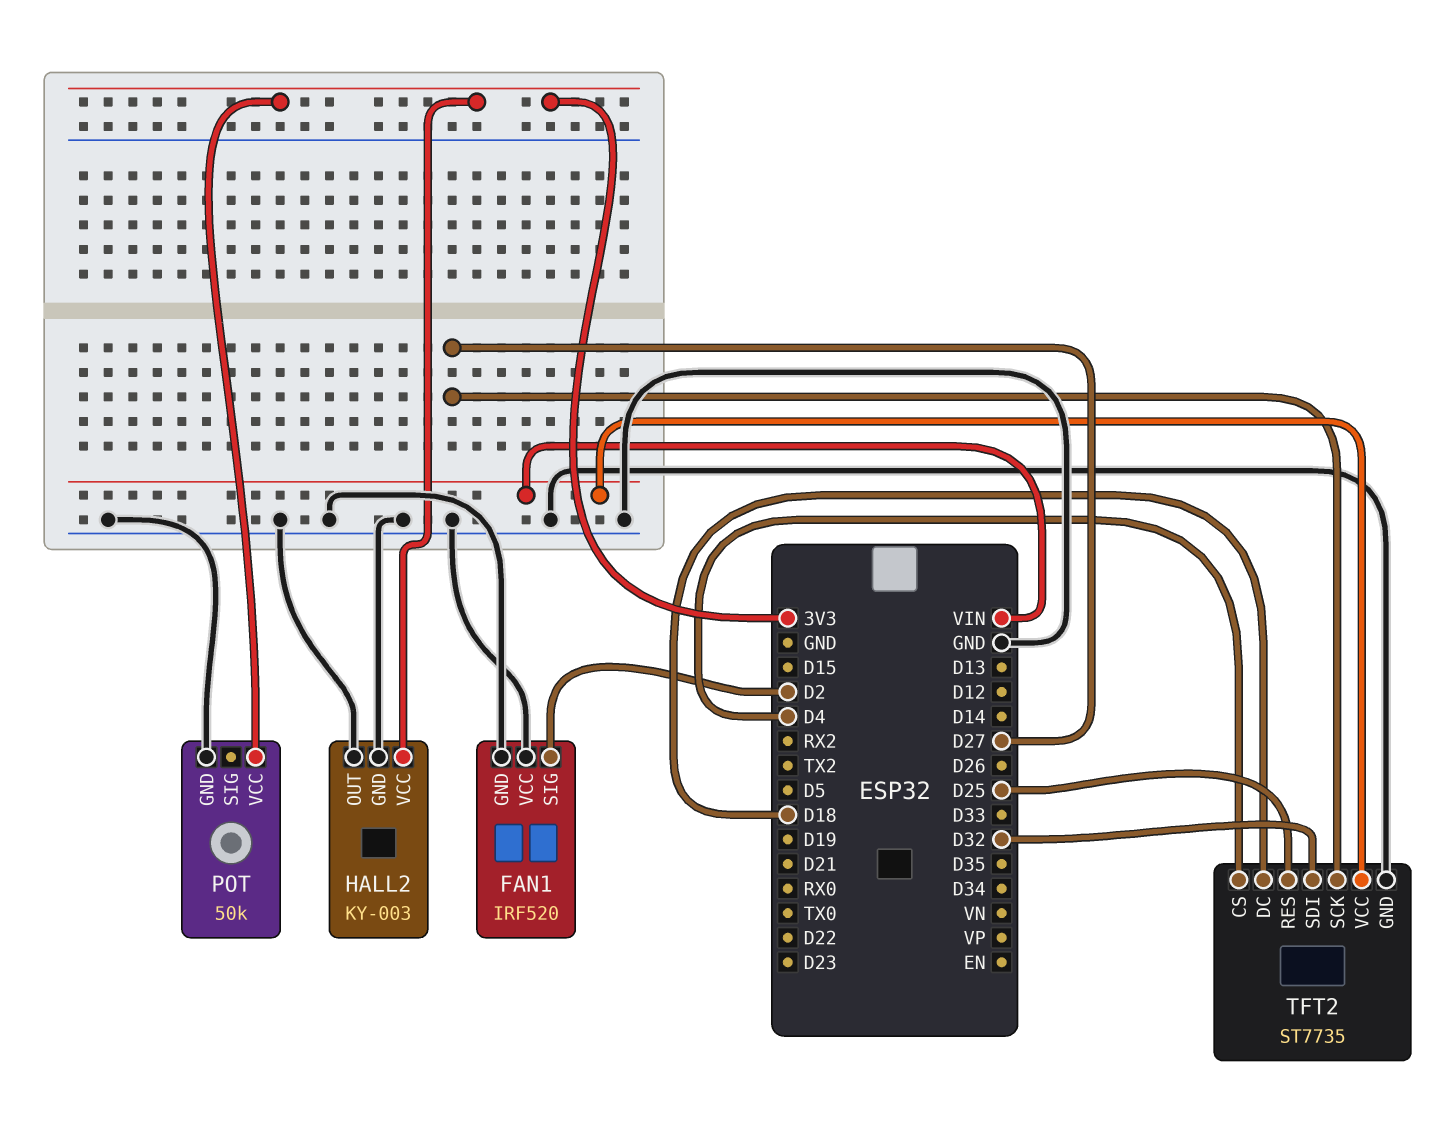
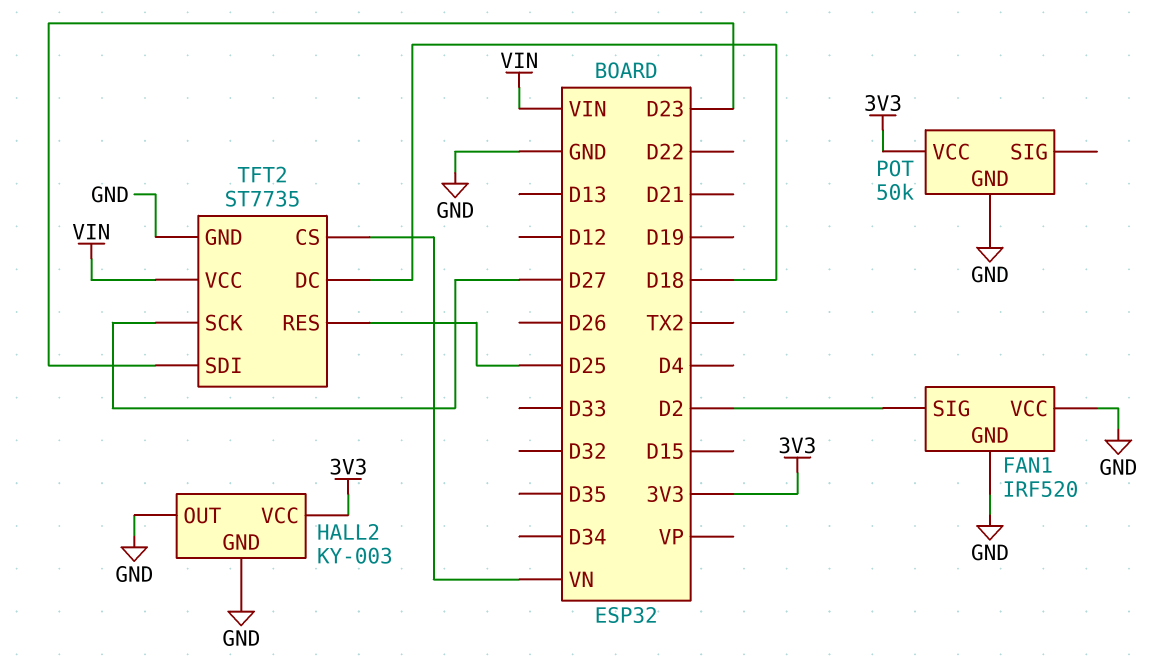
TFT2 pin CS: D4 -> VN
TFT2 pin SDI: D32 -> D23

